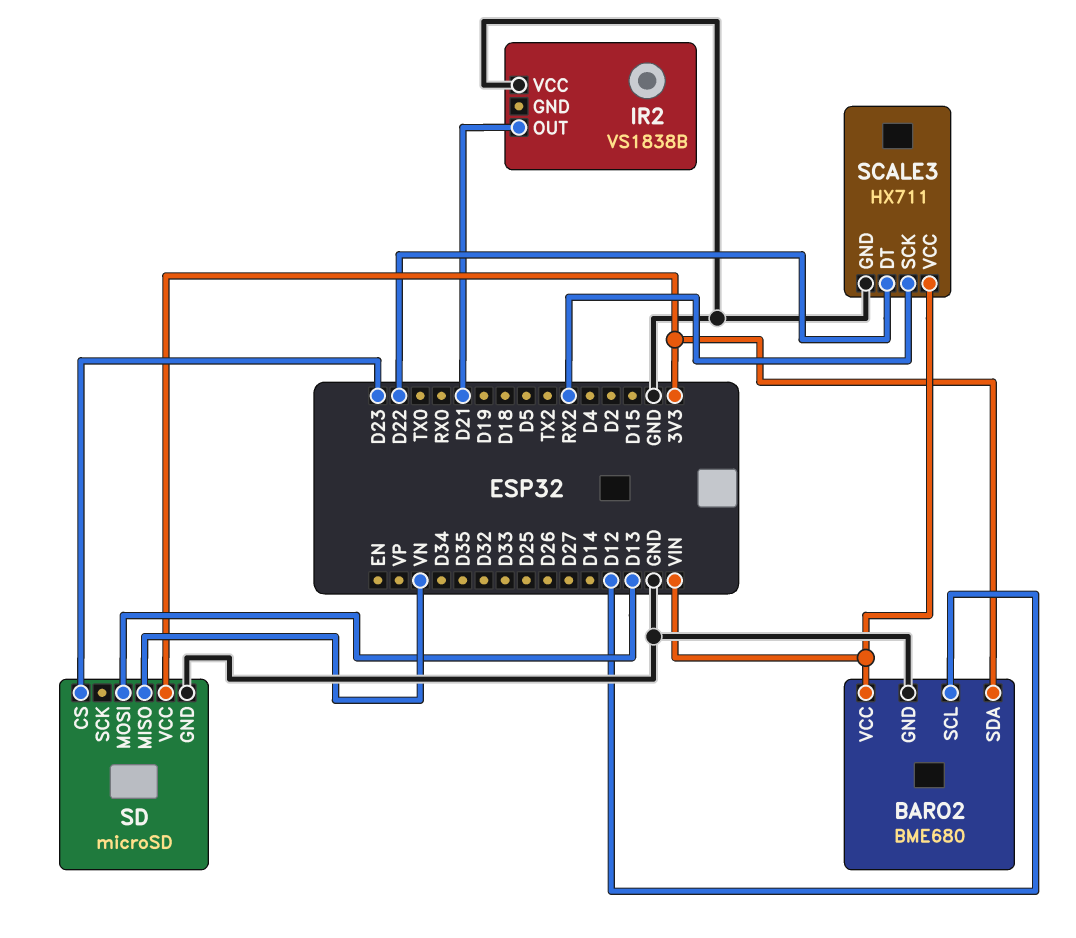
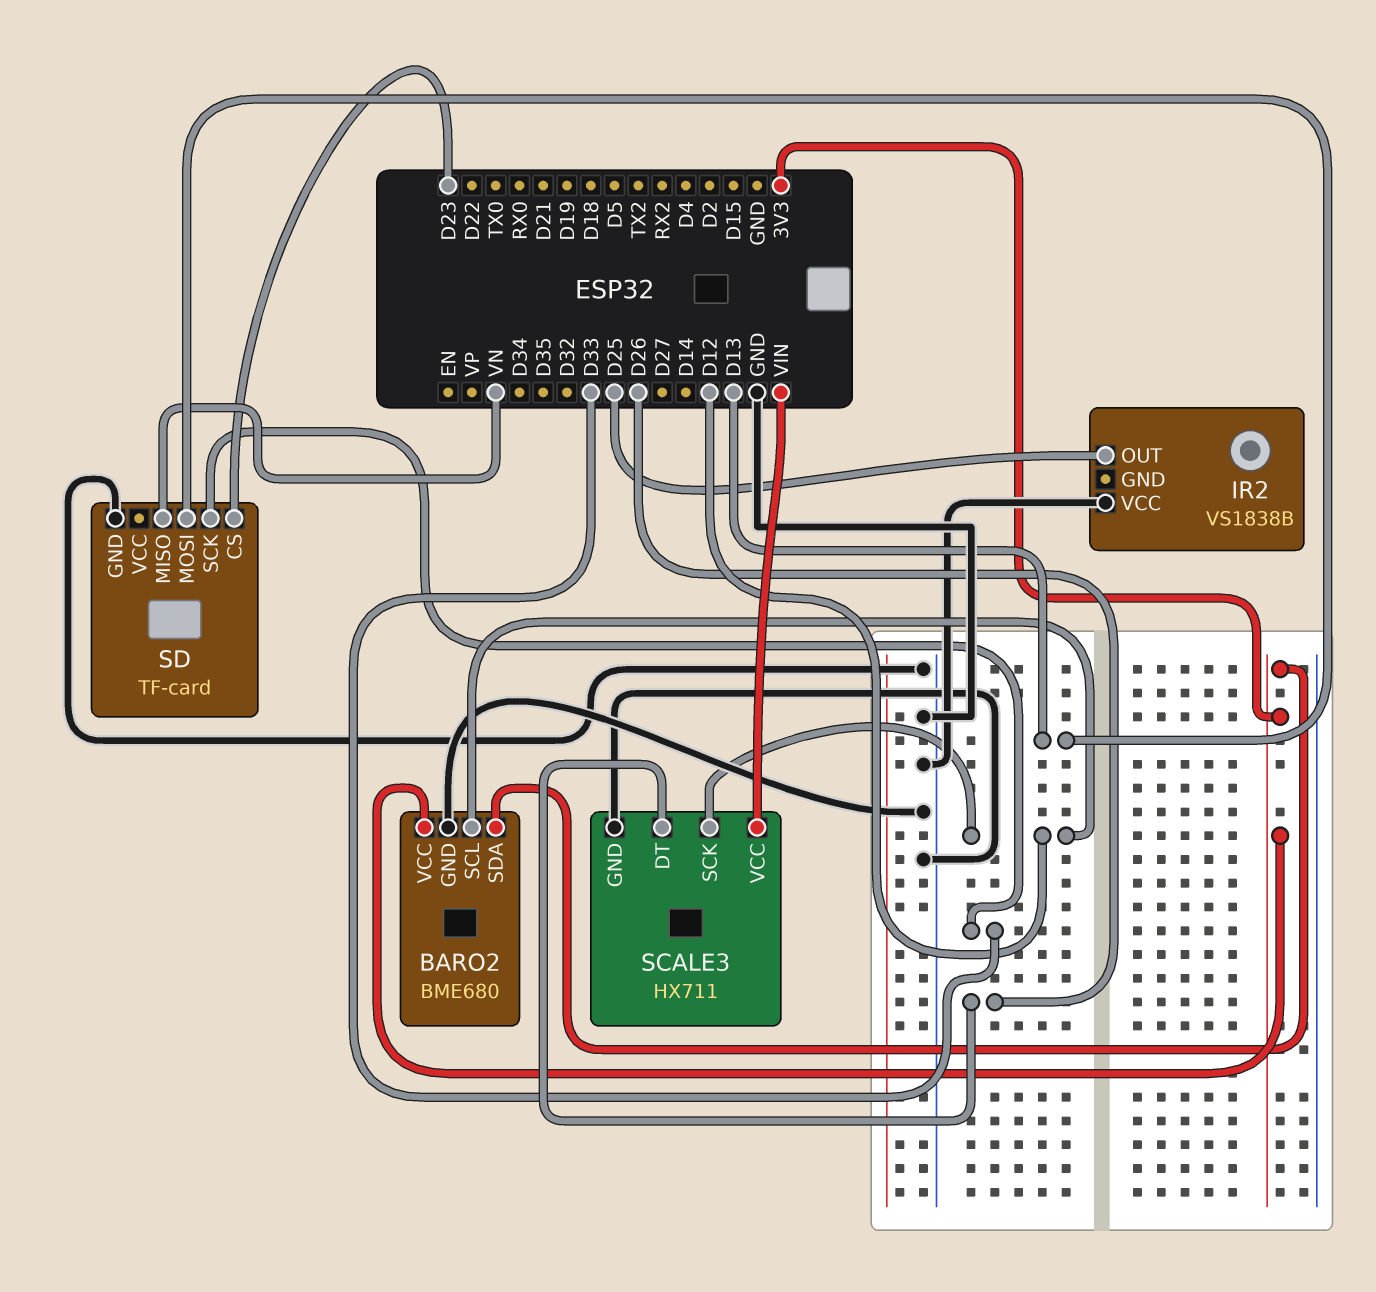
BARO2 pin VCC: VIN -> 3V3
IR2 pin OUT: D21 -> D25
SCALE3 pin DT: D22 -> D26
SCALE3 pin SCK: RX2 -> D12
SD: microSD -> TF-card
SD pin SCK: none -> D33
SD pin VCC: 3V3 -> none

